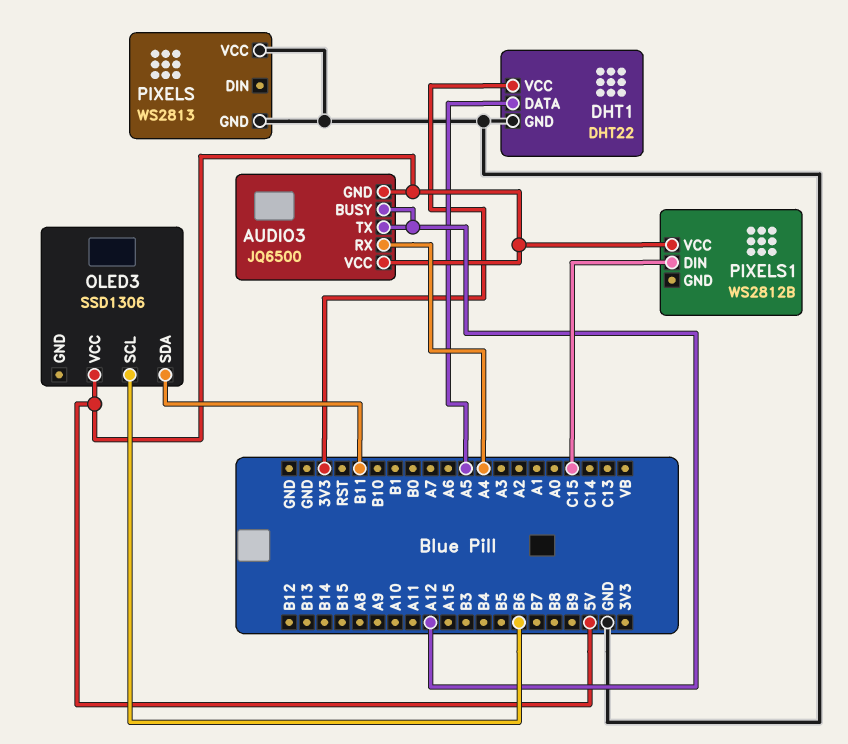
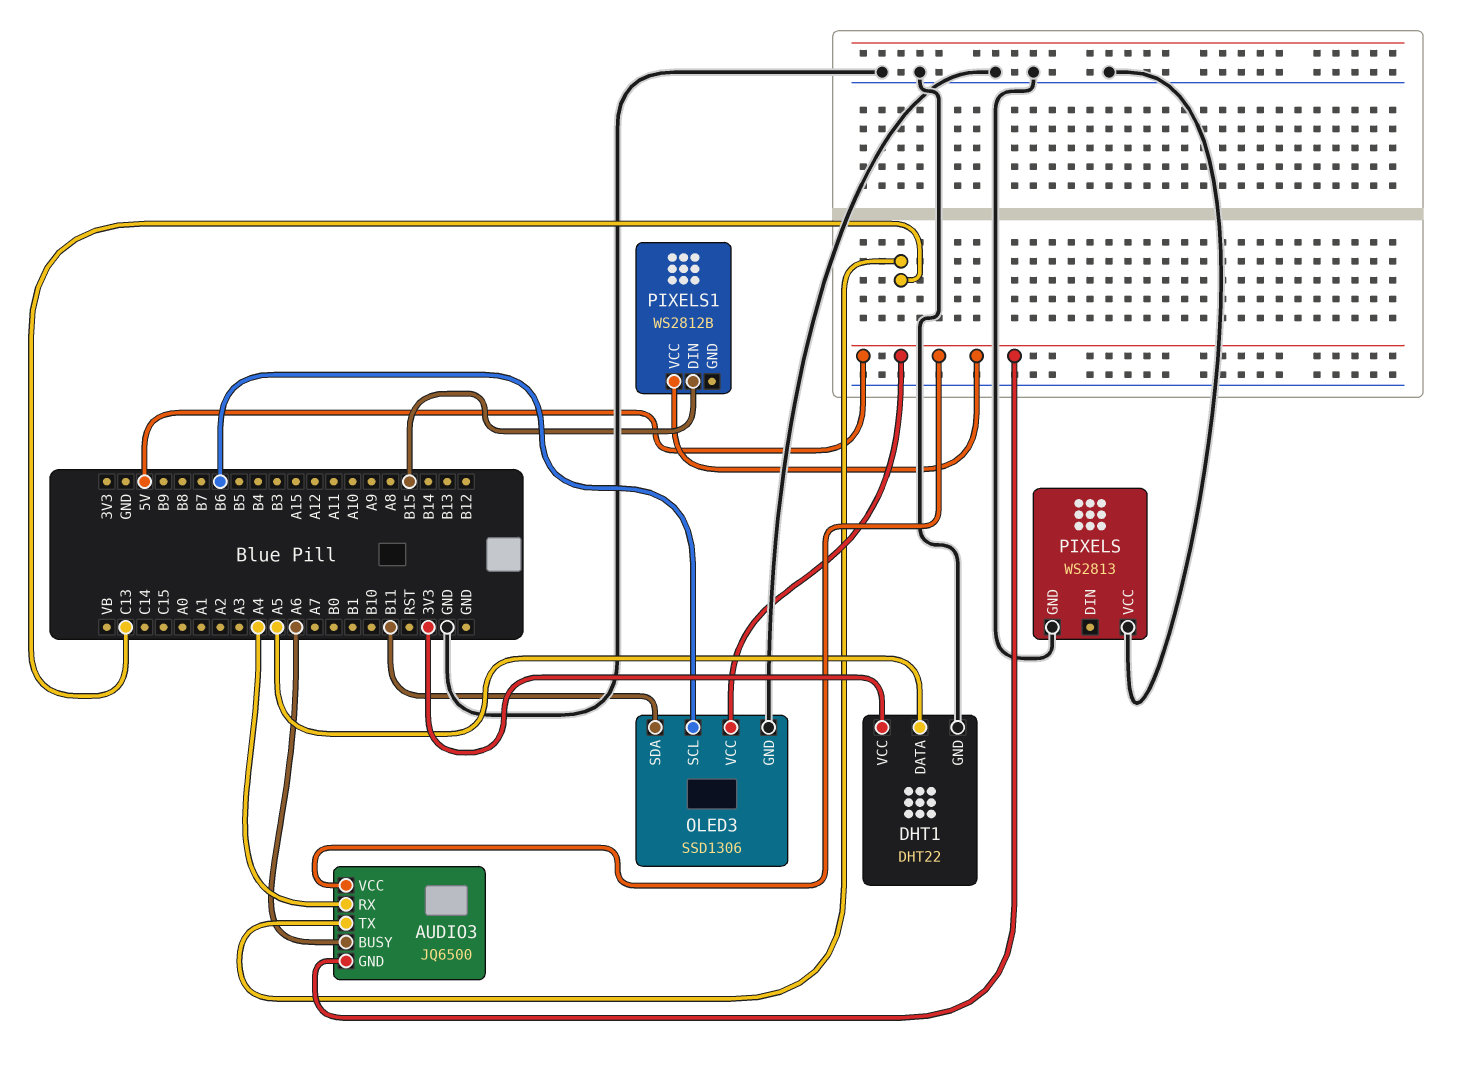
AUDIO3 pin BUSY: A12 -> A6
AUDIO3 pin TX: A12 -> C13
OLED3 pin GND: none -> GND
PIXELS1 pin DIN: C15 -> B15

